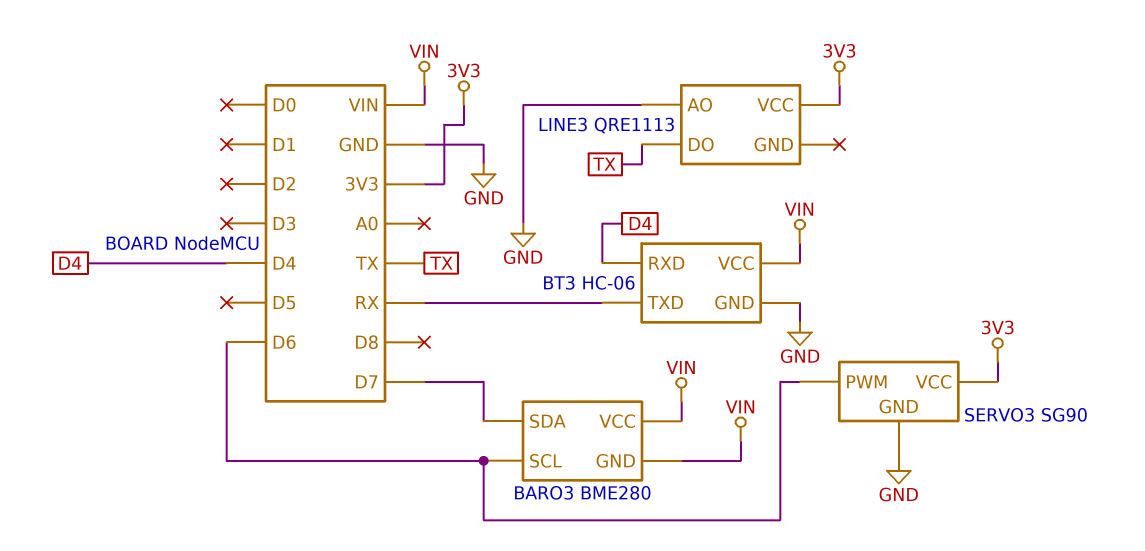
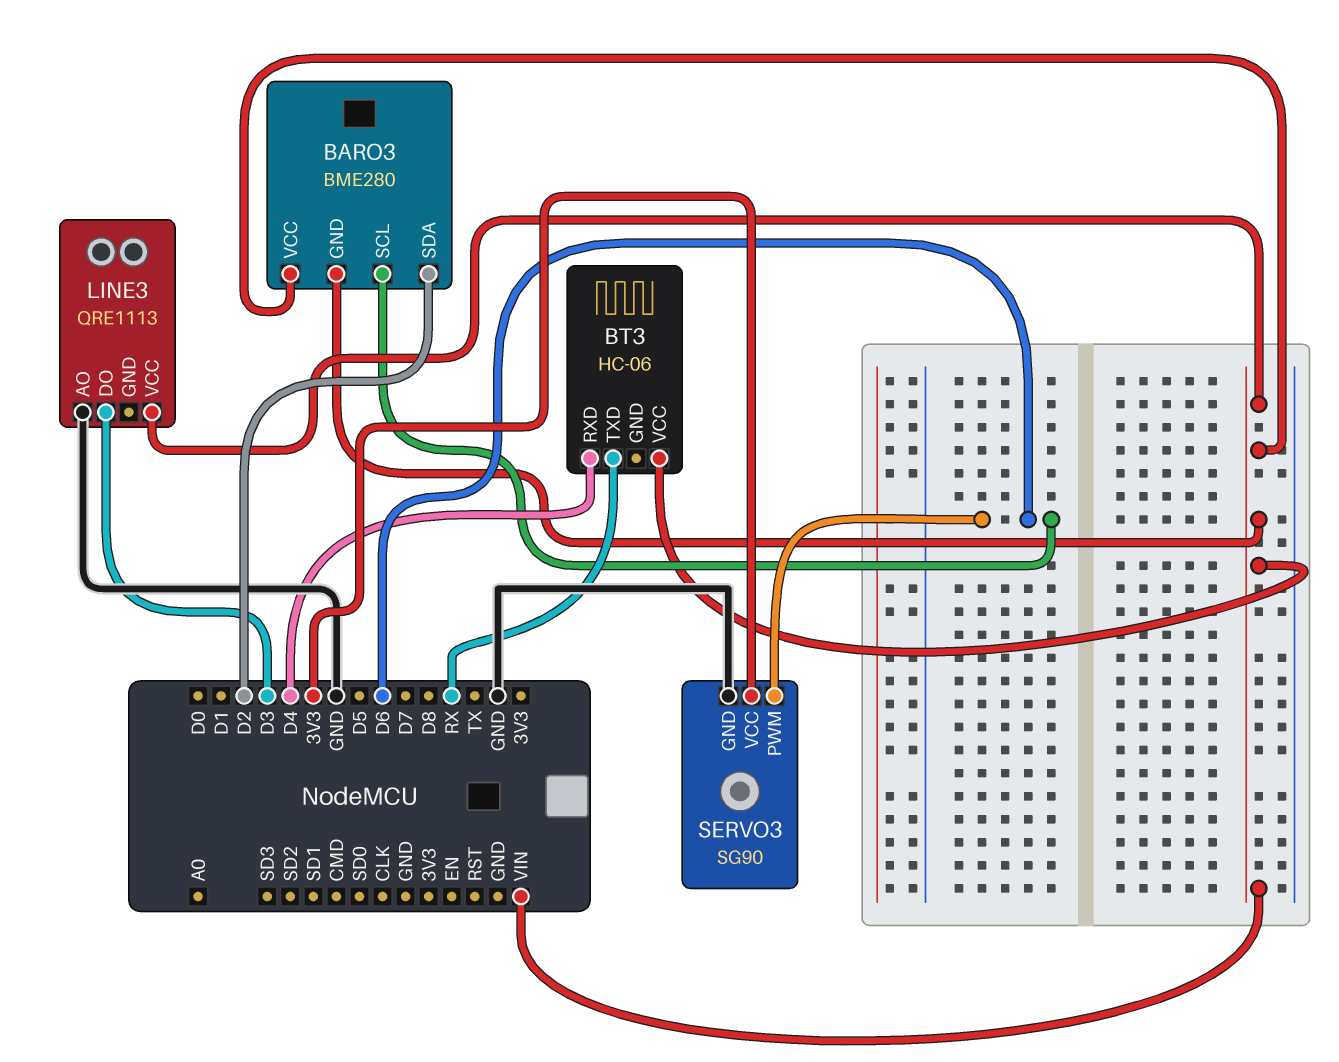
BARO3 pin SDA: D7 -> D2
BT3 pin GND: GND -> none
LINE3 pin DO: TX -> D3
LINE3 pin VCC: 3V3 -> VIN

